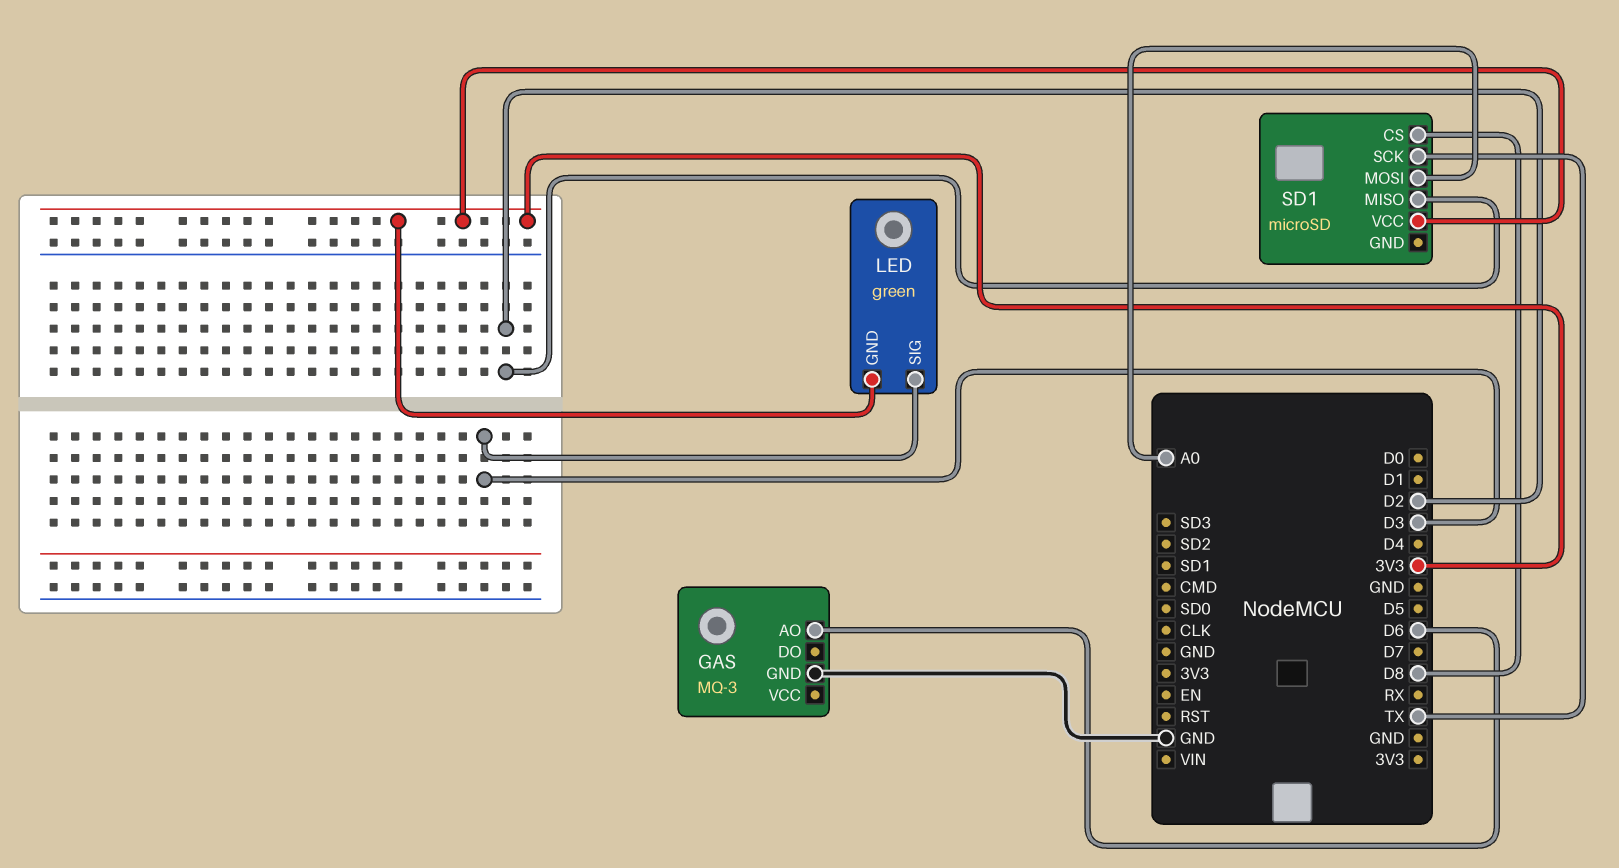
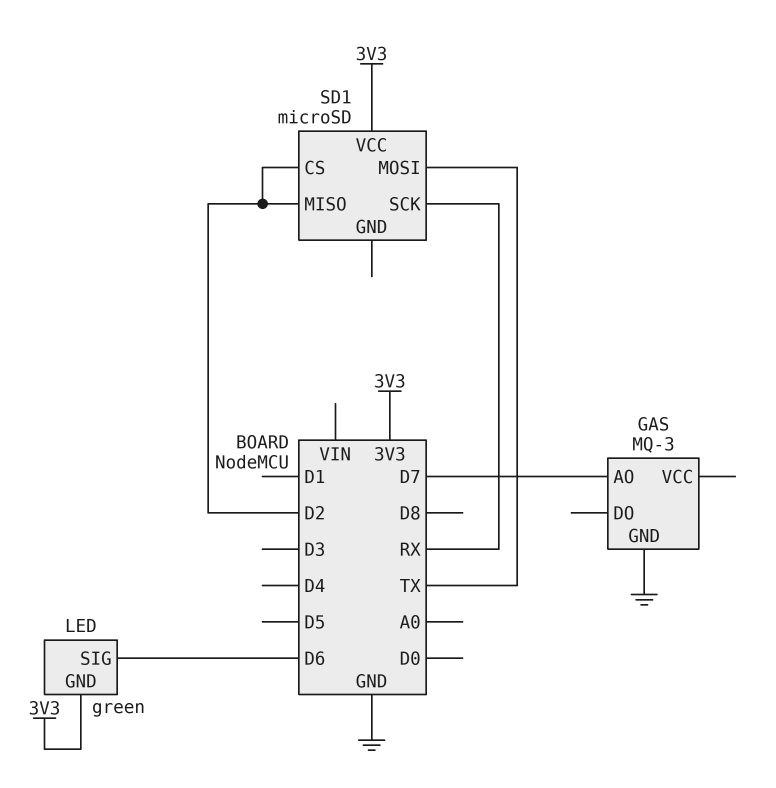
GAS pin AO: D6 -> D7
LED pin SIG: D3 -> D6
SD1 pin CS: D8 -> D2
SD1 pin MOSI: A0 -> TX
SD1 pin SCK: TX -> RX

